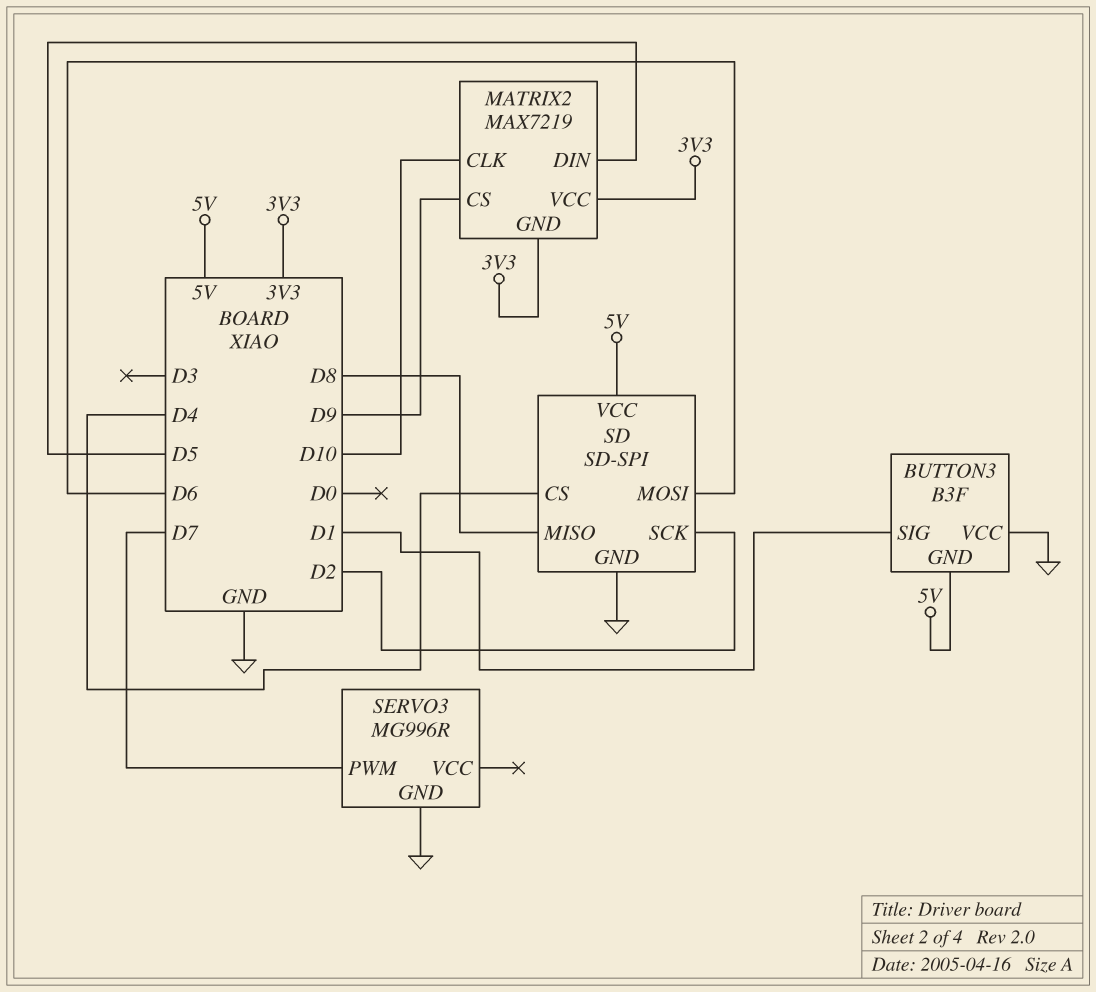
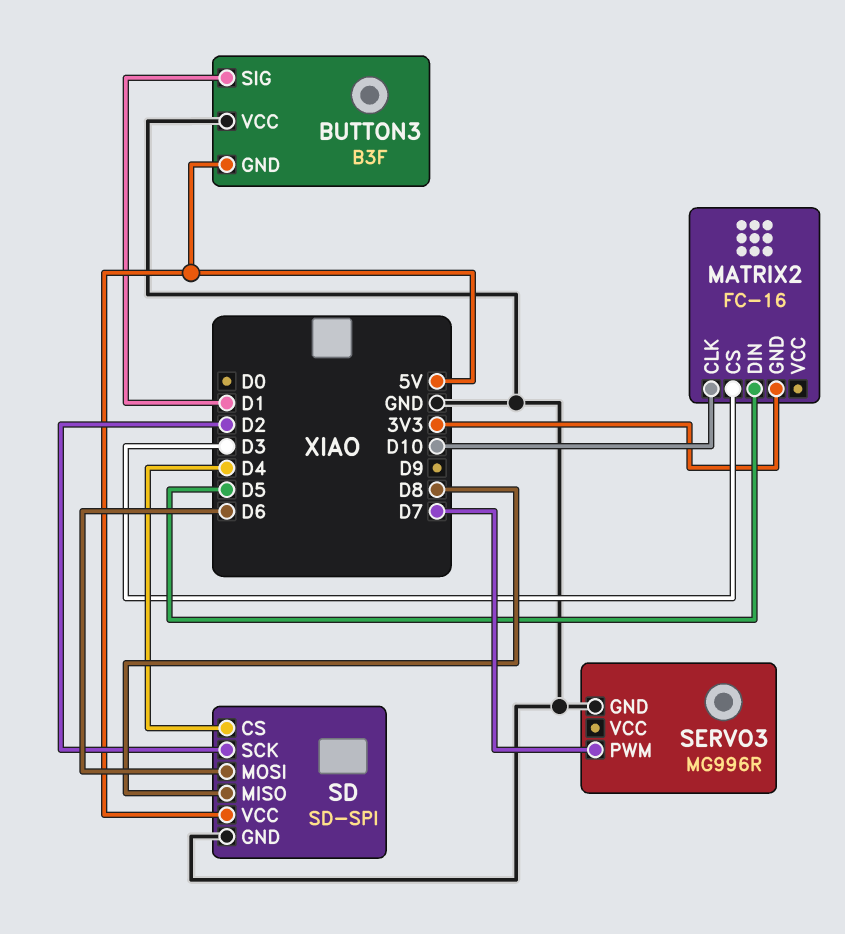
MATRIX2: MAX7219 -> FC-16
MATRIX2 pin CS: D9 -> D3
MATRIX2 pin VCC: 3V3 -> none

